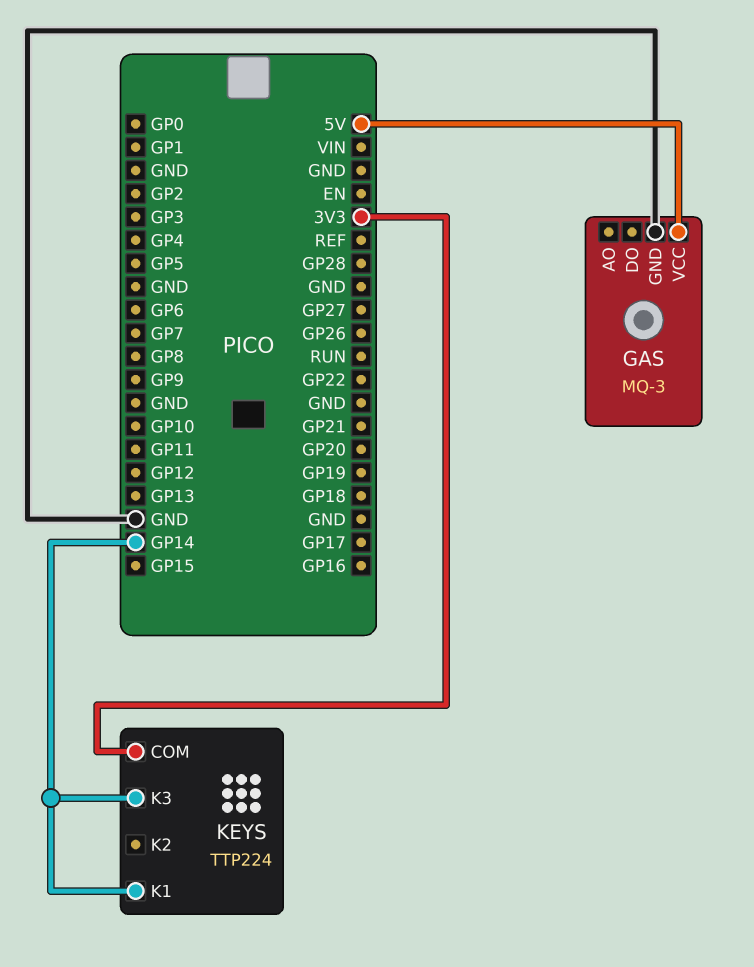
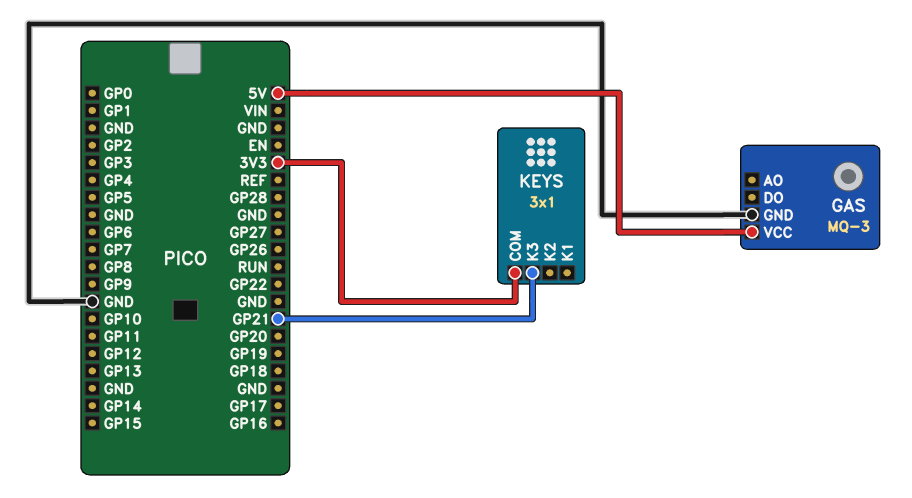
KEYS: TTP224 -> 3x1
KEYS pin K1: GP14 -> none
KEYS pin K3: GP14 -> GP21

